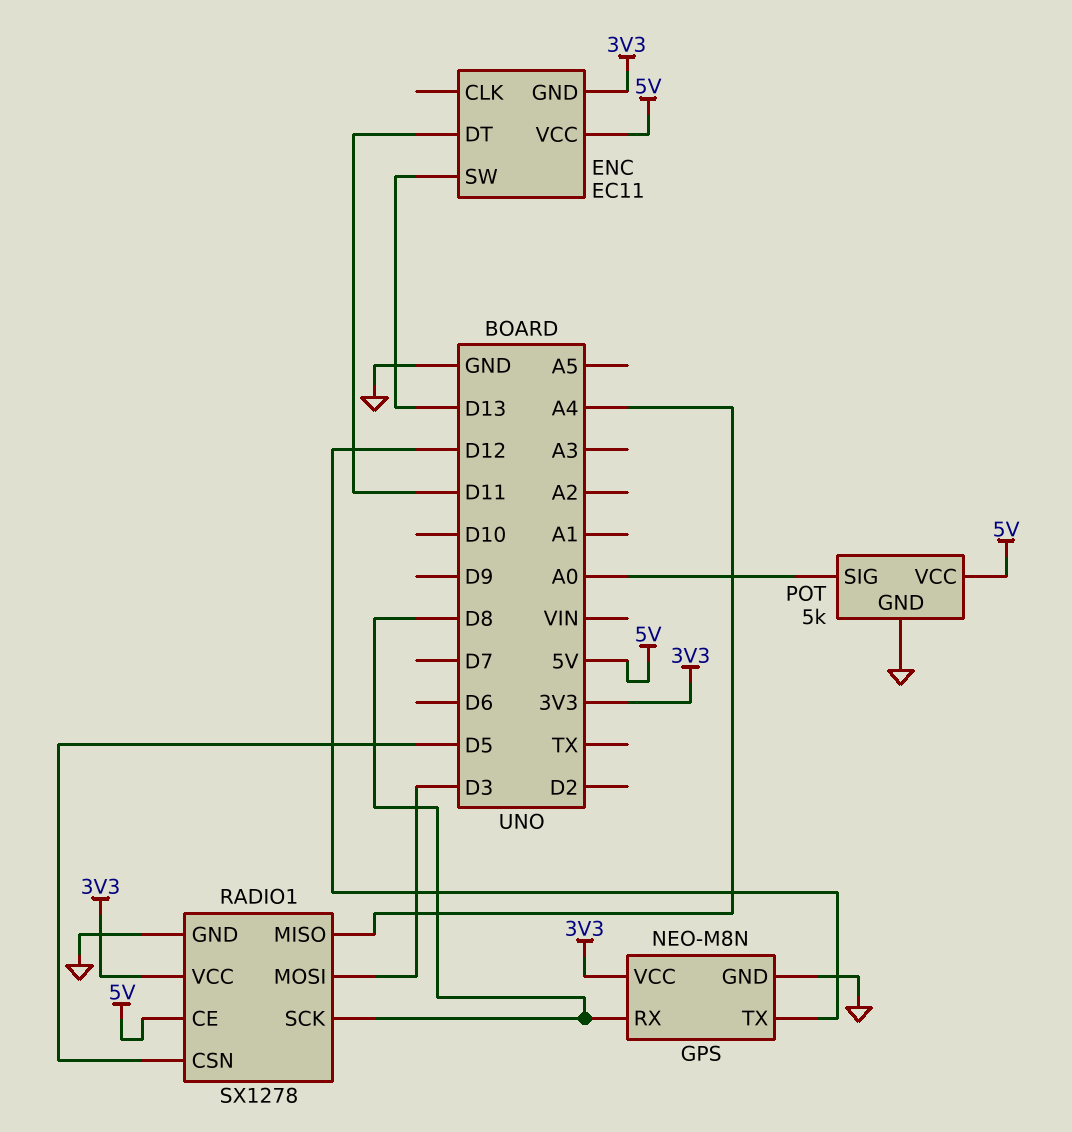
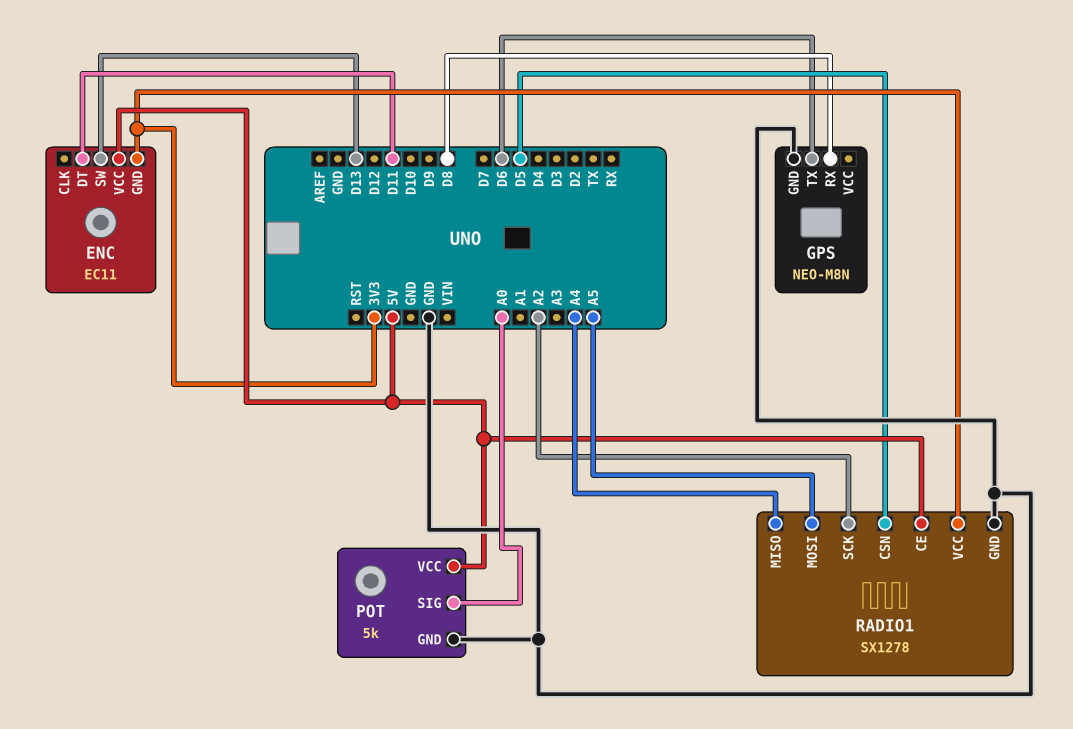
GPS pin TX: D12 -> D6
GPS pin VCC: 3V3 -> none
RADIO1 pin MOSI: D3 -> A5
RADIO1 pin SCK: D8 -> A2

